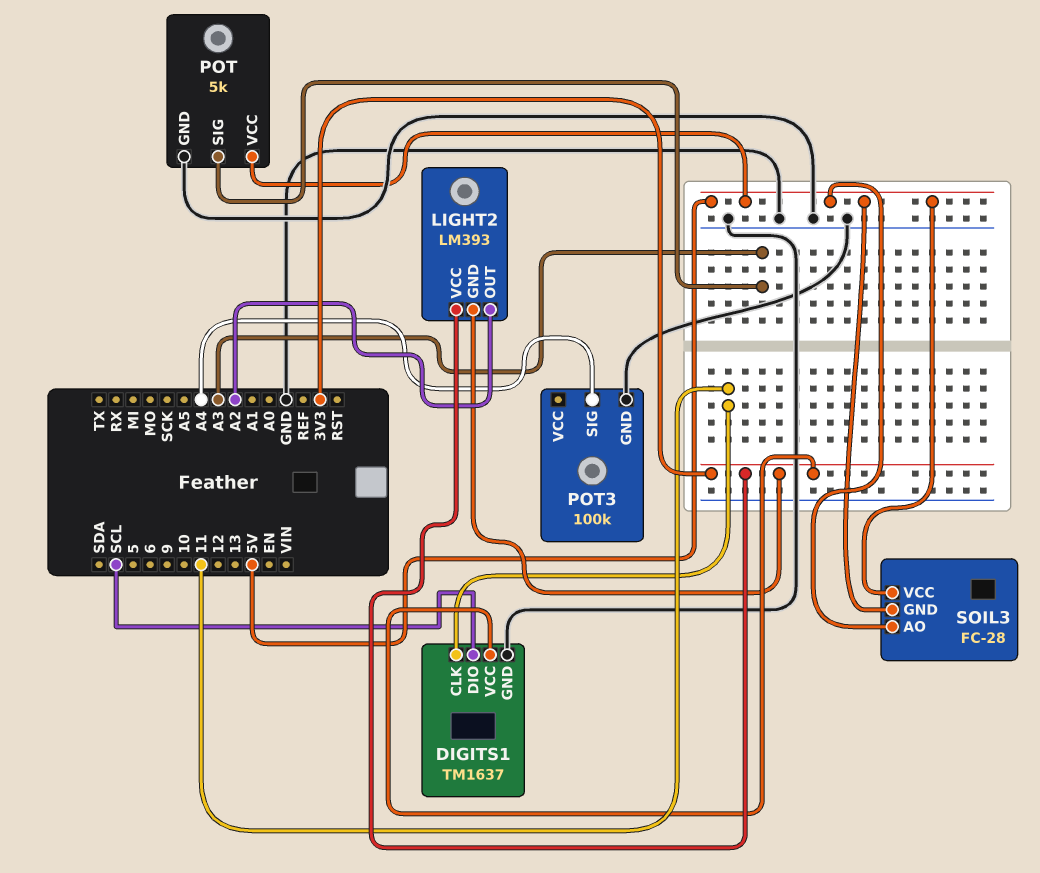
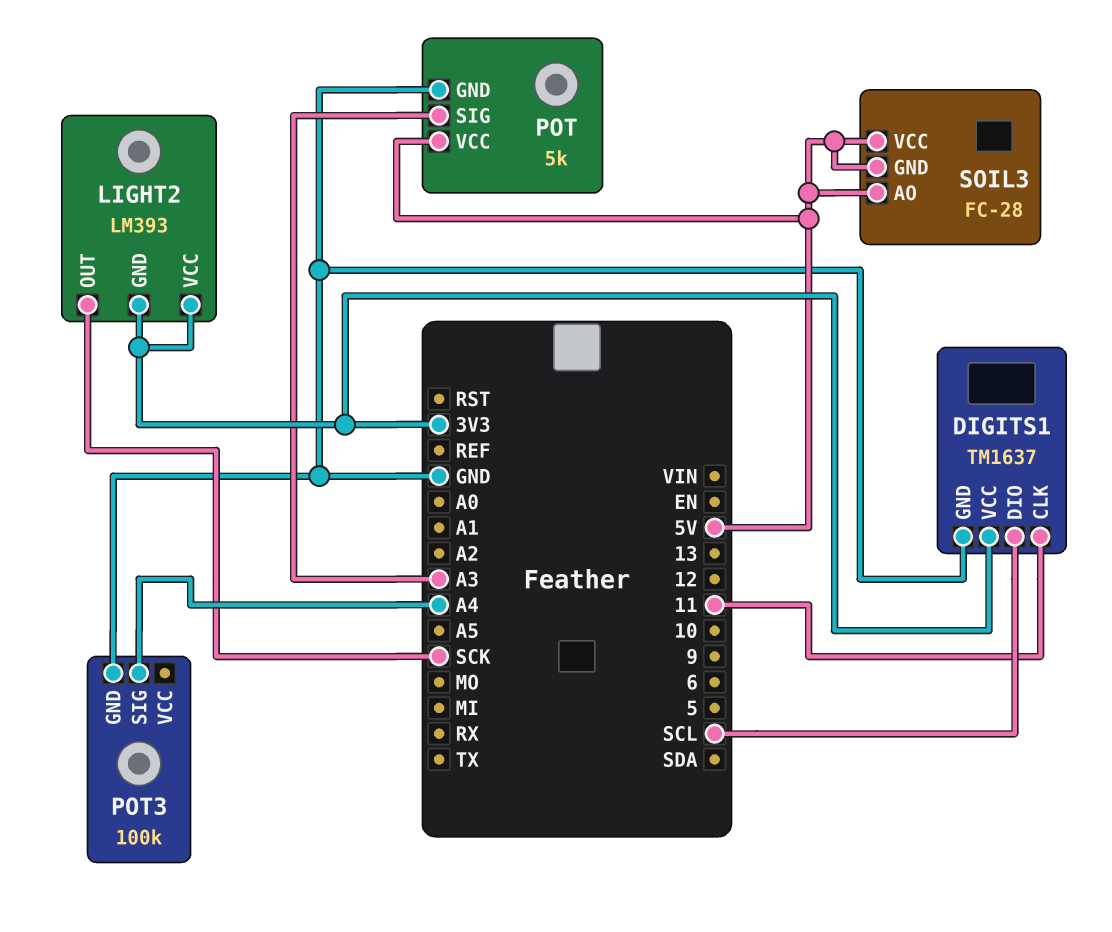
LIGHT2 pin OUT: A2 -> SCK

